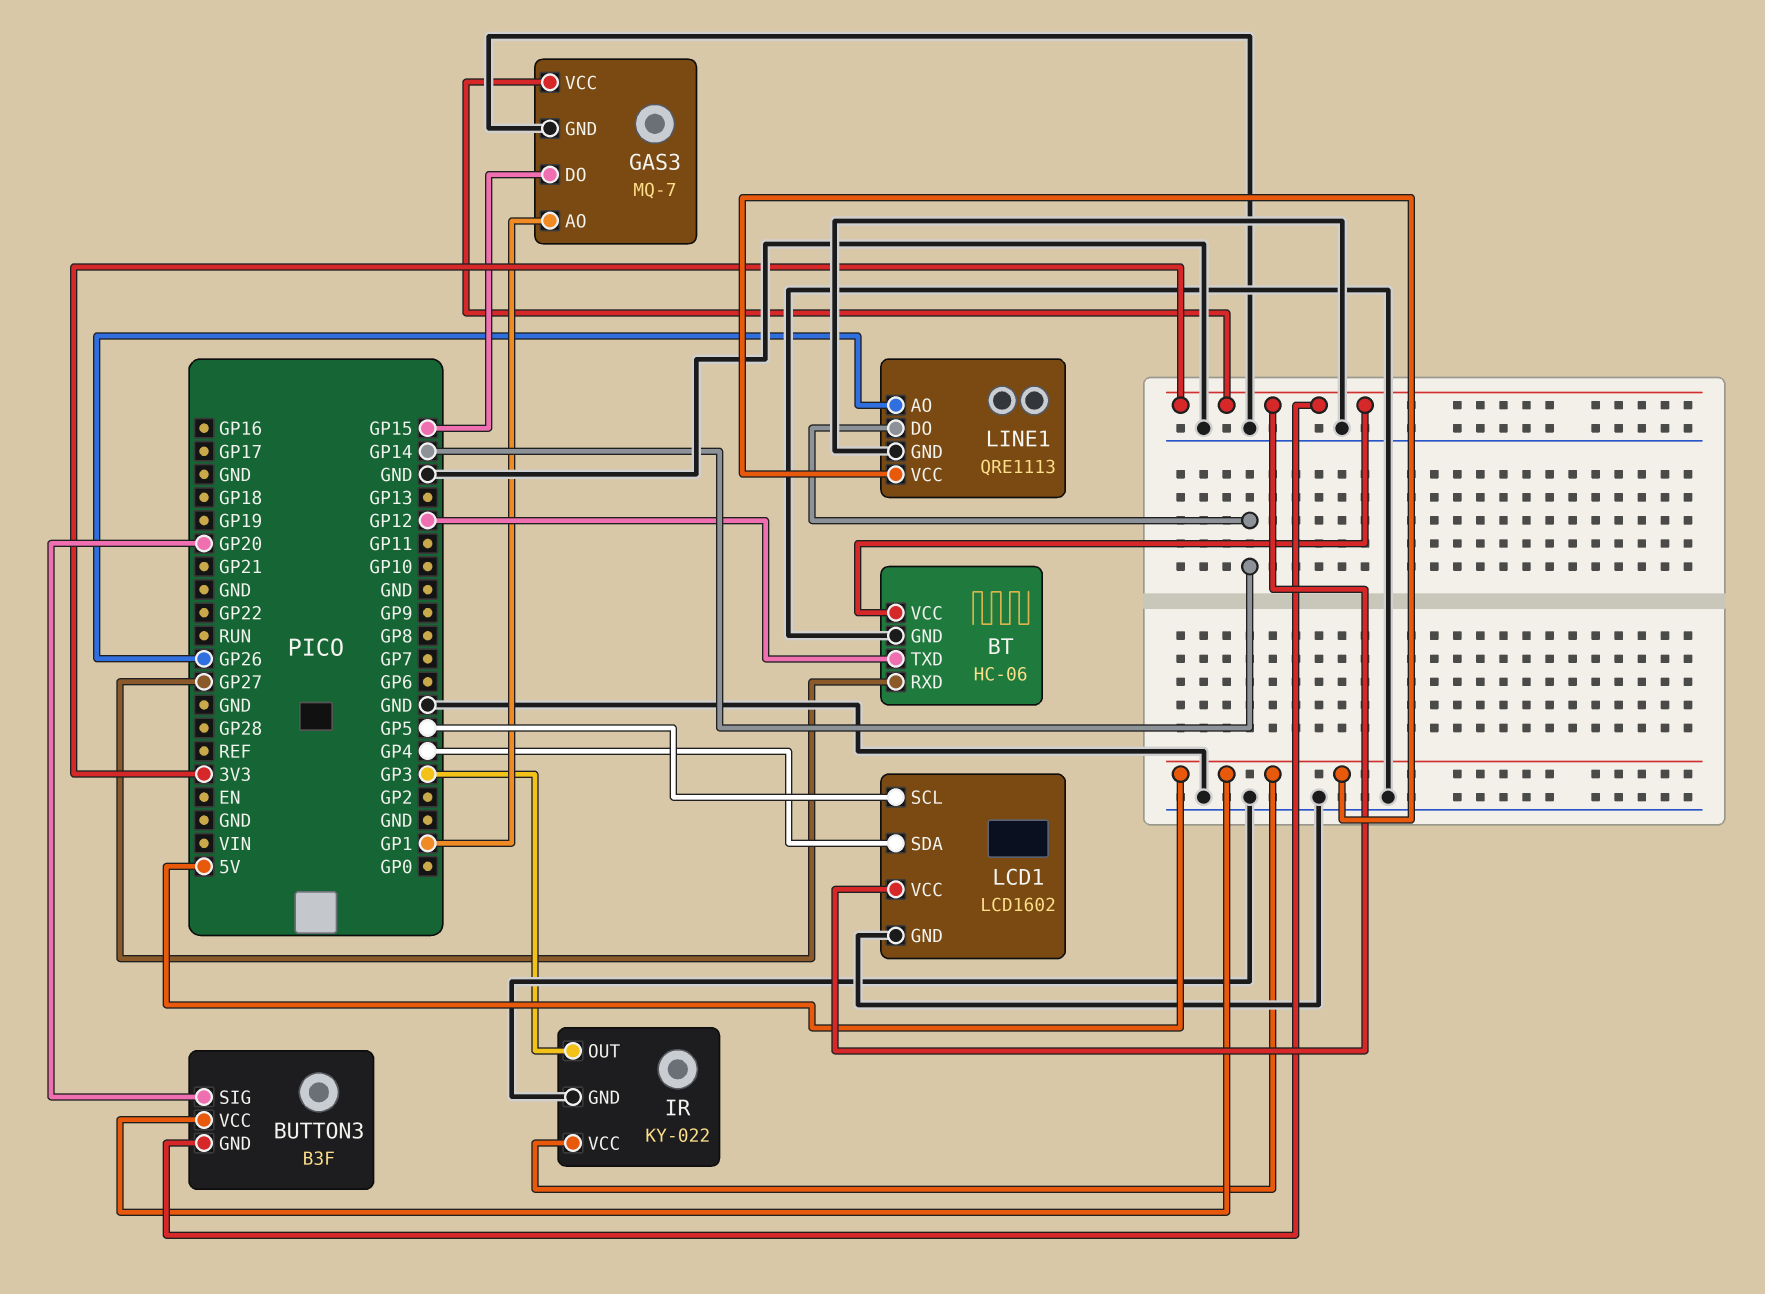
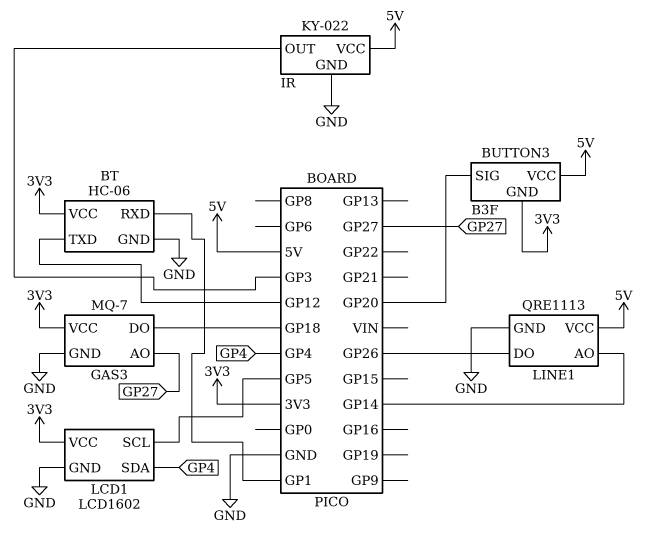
BT pin RXD: GP27 -> GP1
GAS3 pin AO: GP1 -> GP27
GAS3 pin DO: GP15 -> GP18
LINE1 pin AO: GP26 -> GP14
LINE1 pin DO: GP14 -> GP26

